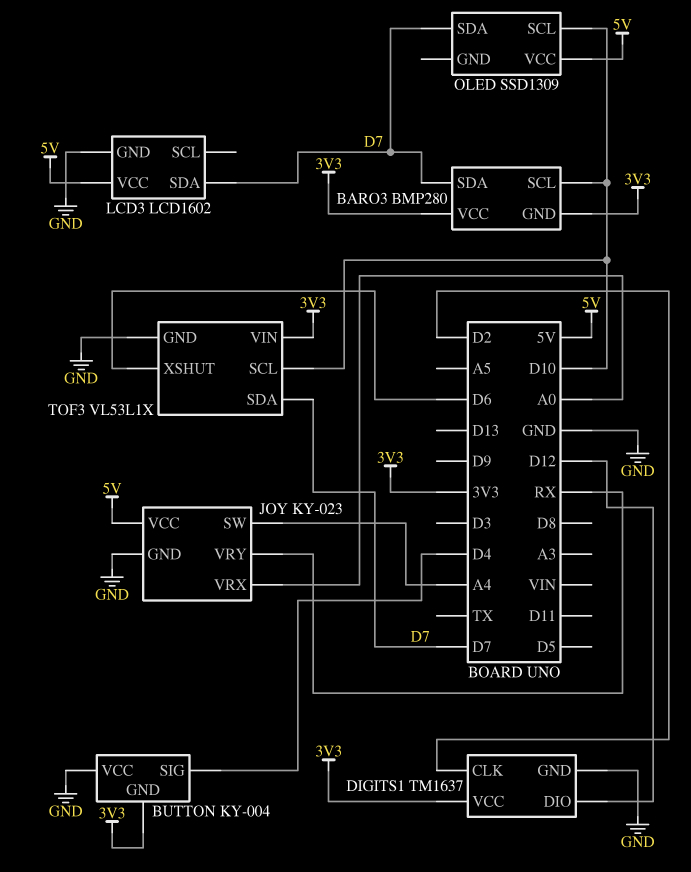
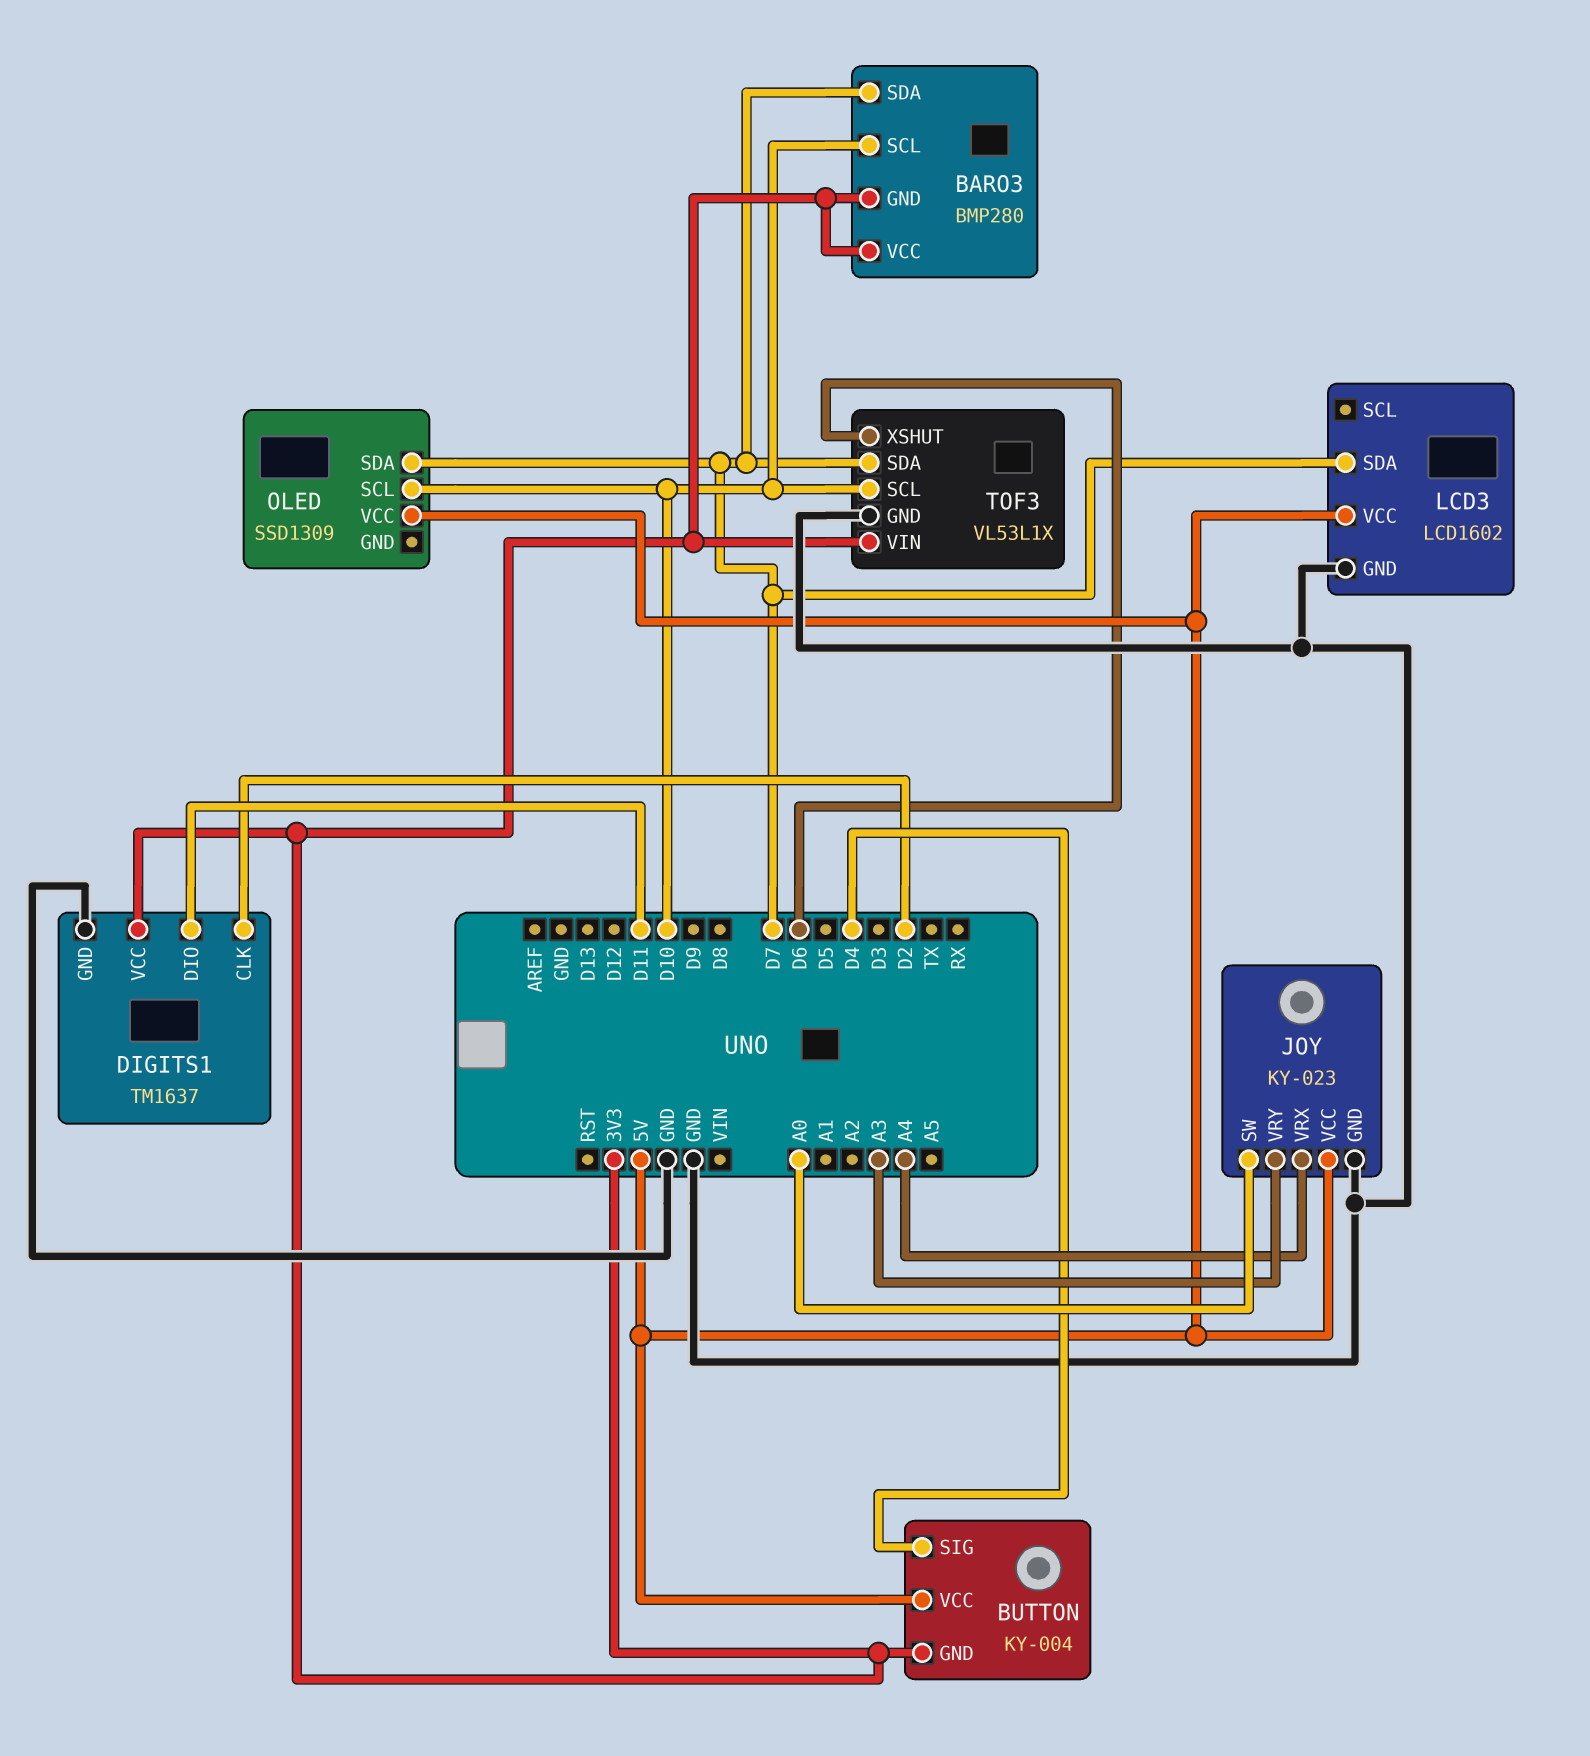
BUTTON pin VCC: GND -> 5V
DIGITS1 pin DIO: D12 -> D11
JOY pin SW: A4 -> A0
JOY pin VRX: A0 -> A4
JOY pin VRY: RX -> A3

